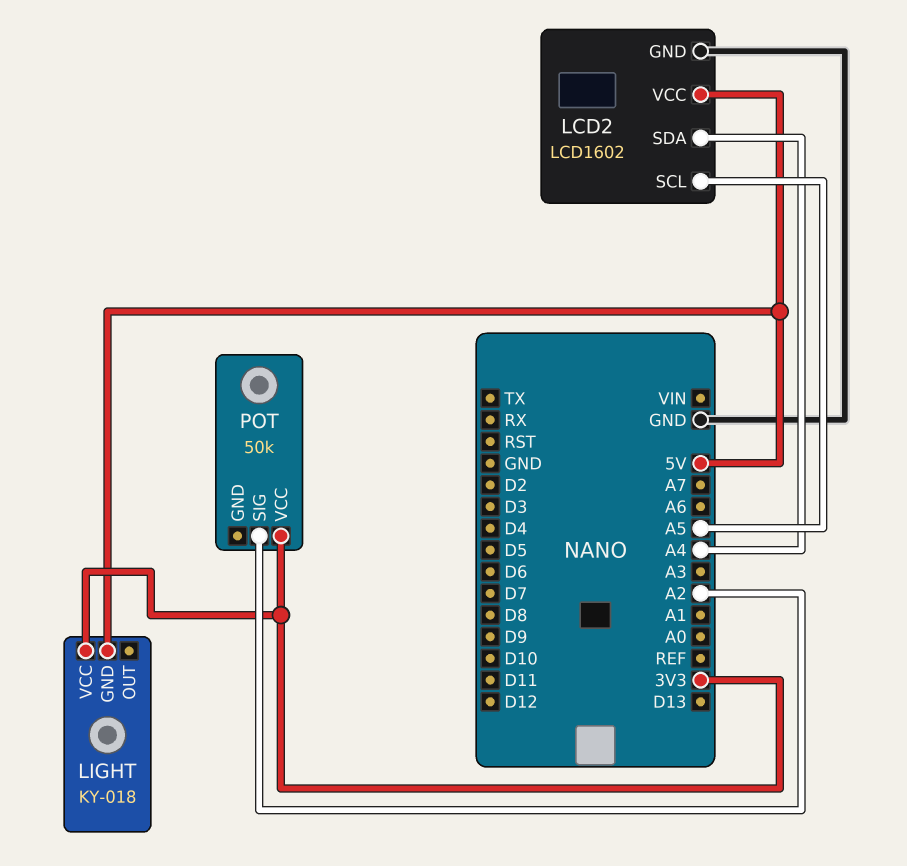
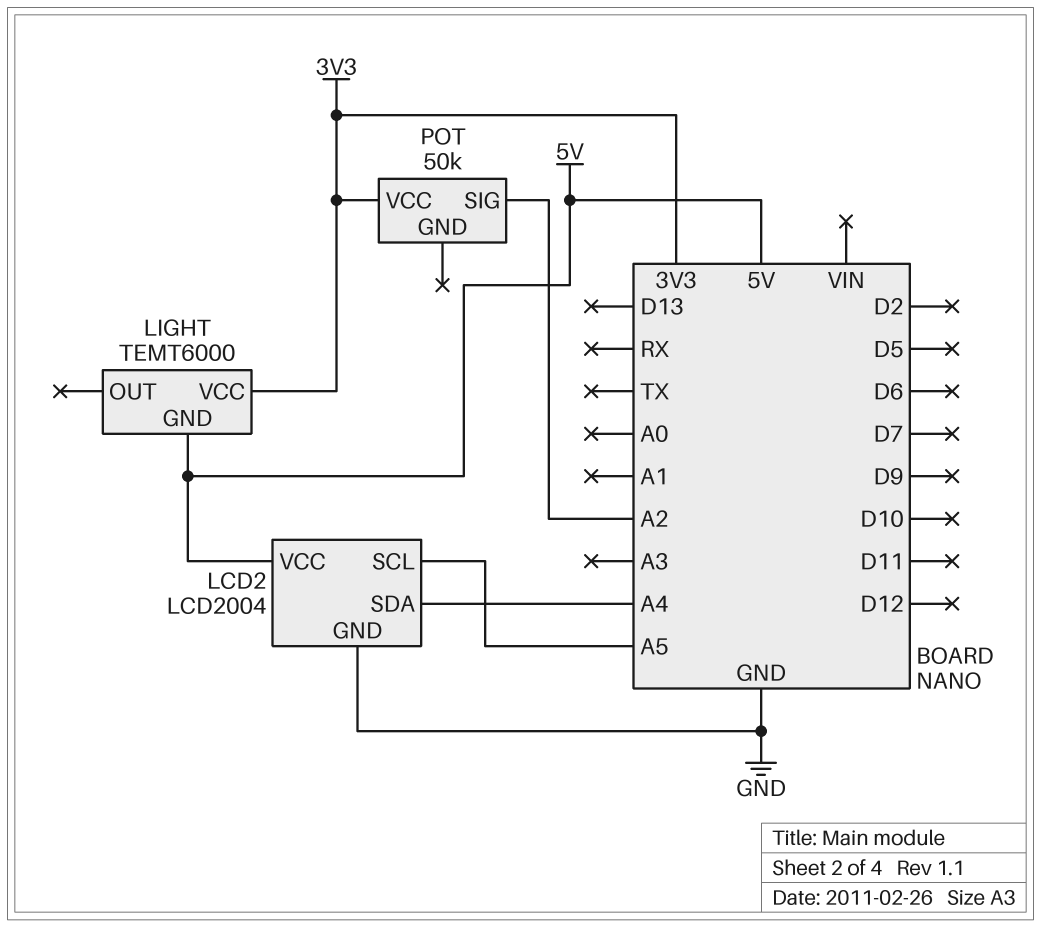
LCD2: LCD1602 -> LCD2004
LIGHT: KY-018 -> TEMT6000

